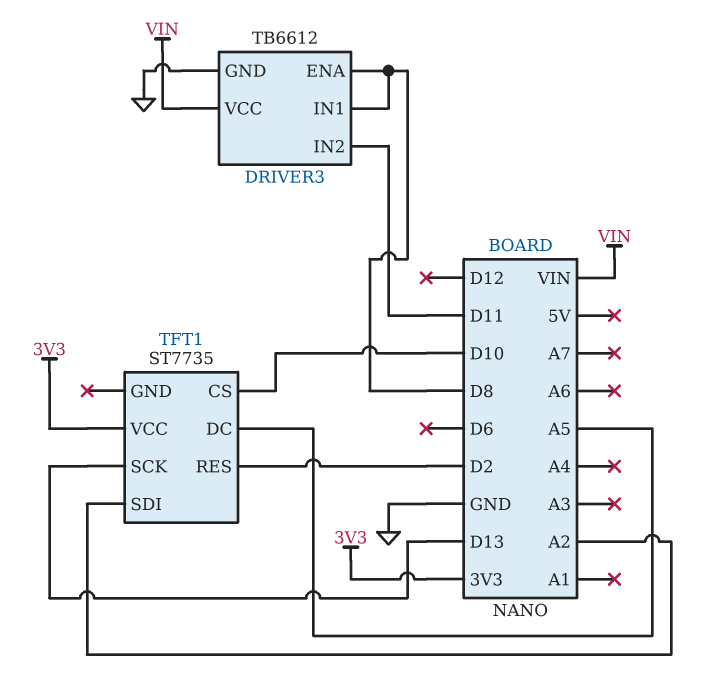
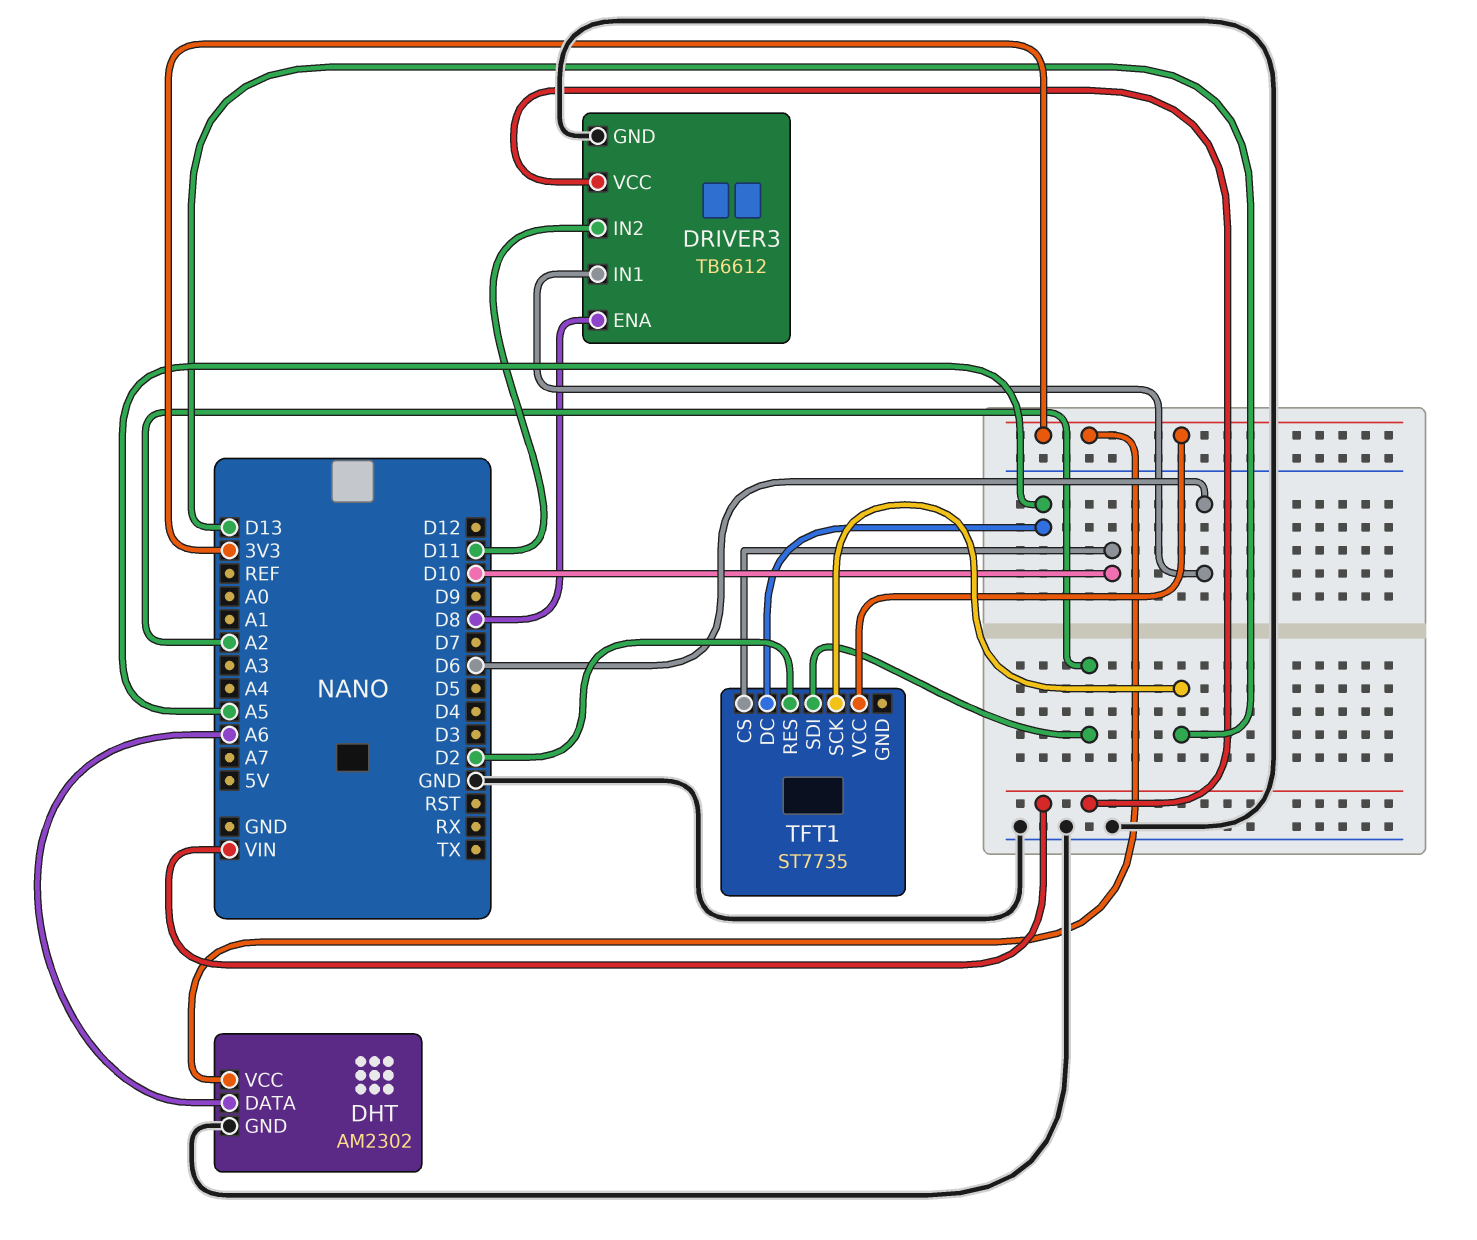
DHT: none -> AM2302
DHT pin DATA: none -> A6
DHT pin GND: none -> GND
DHT pin VCC: none -> 3V3
DRIVER3 pin IN1: D8 -> D6

